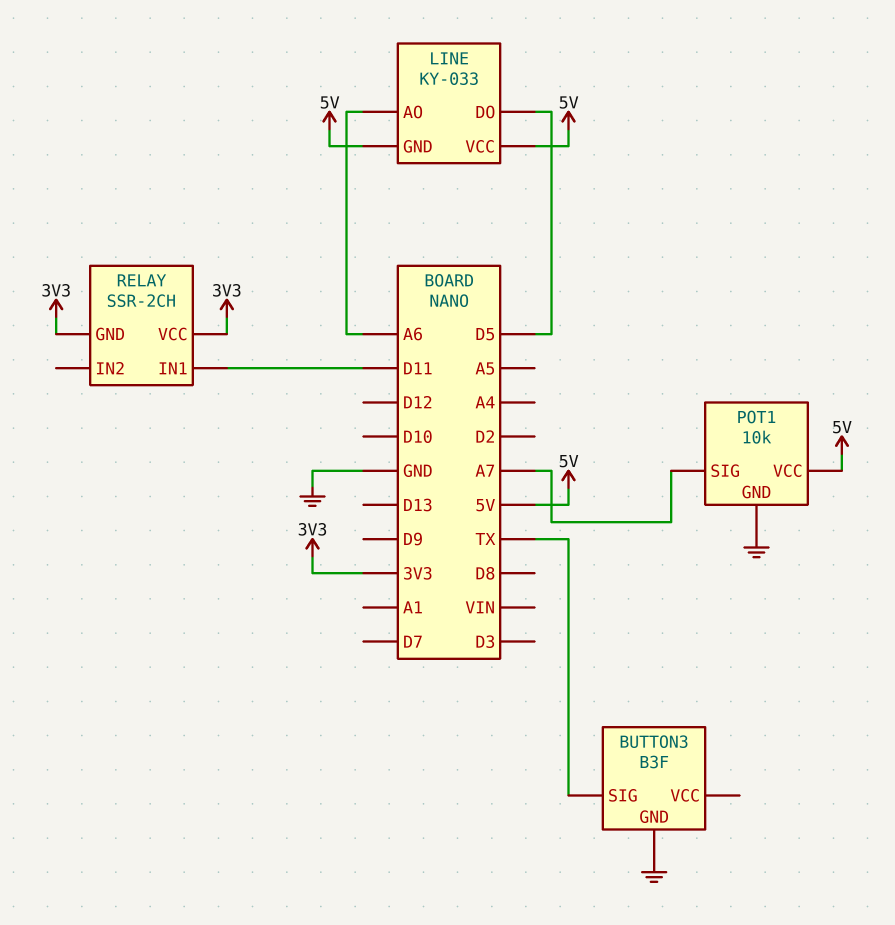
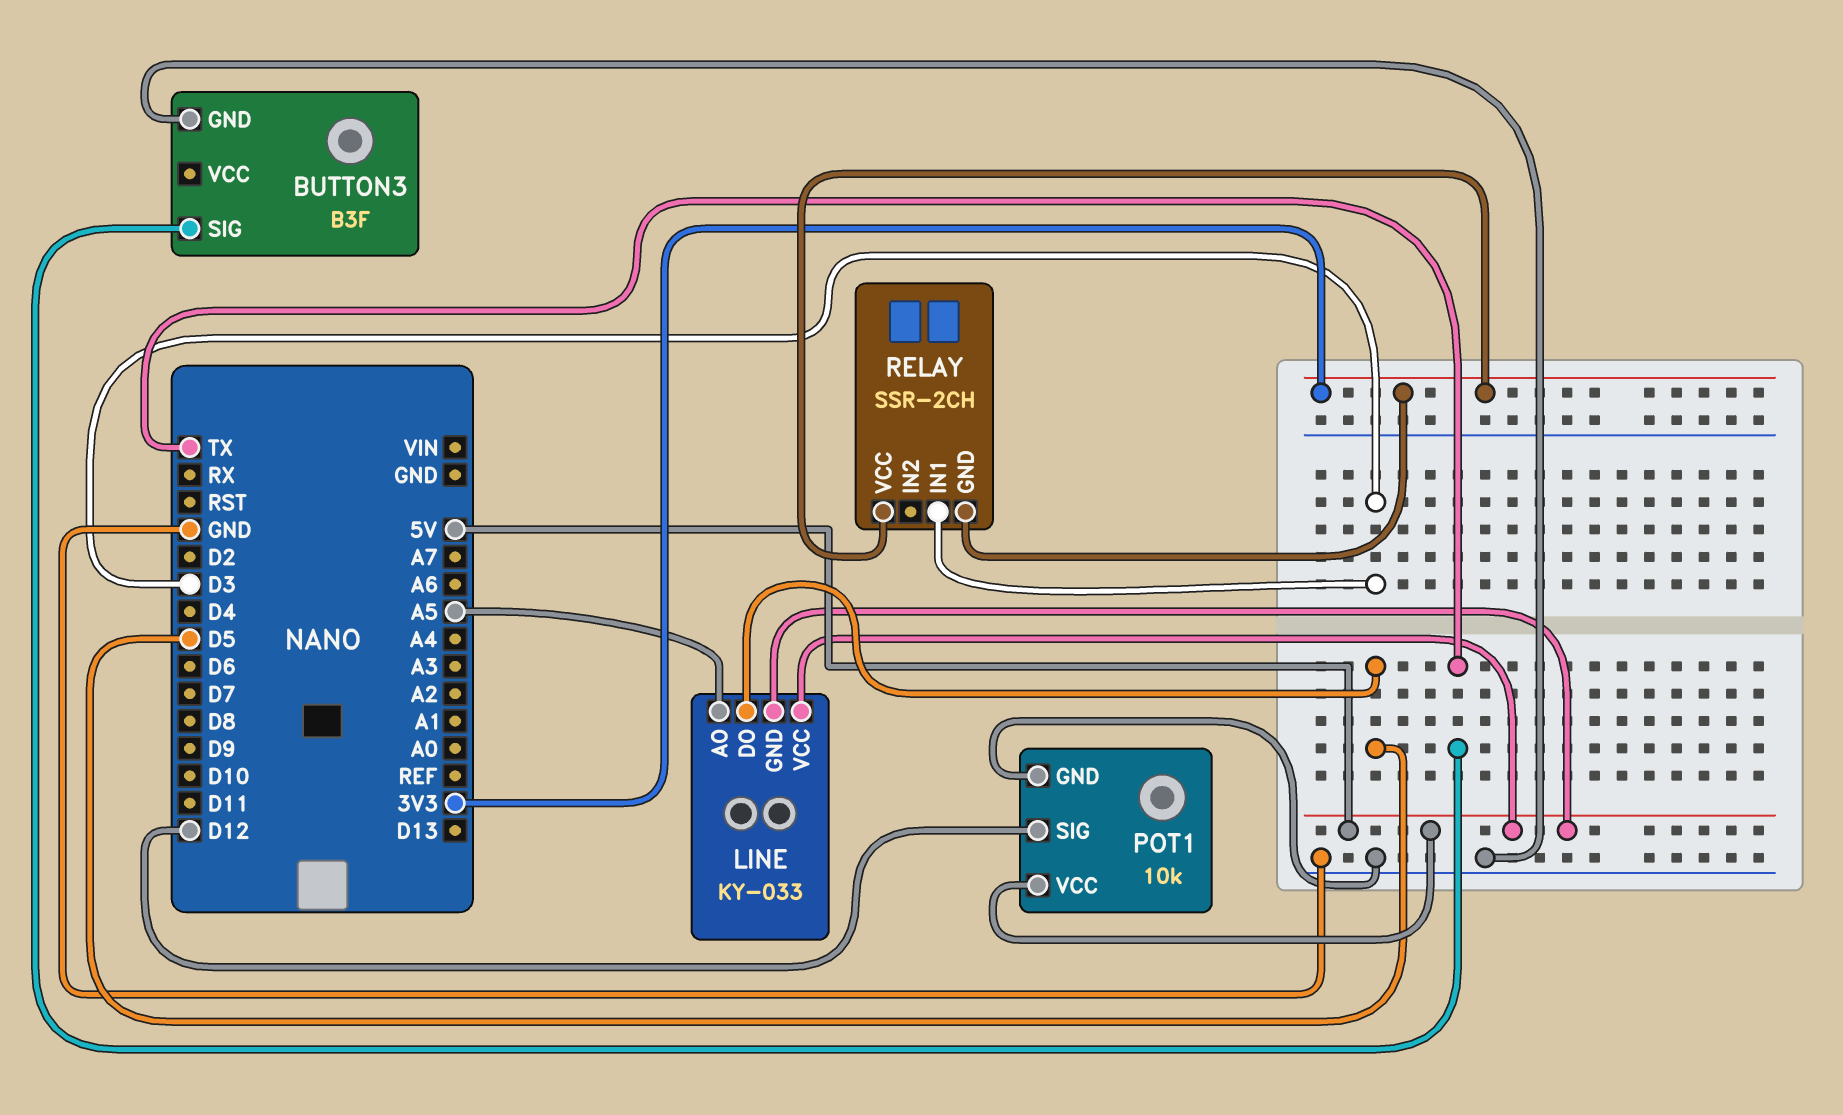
LINE pin AO: A6 -> A5
POT1 pin SIG: A7 -> D12
RELAY pin IN1: D11 -> D3

